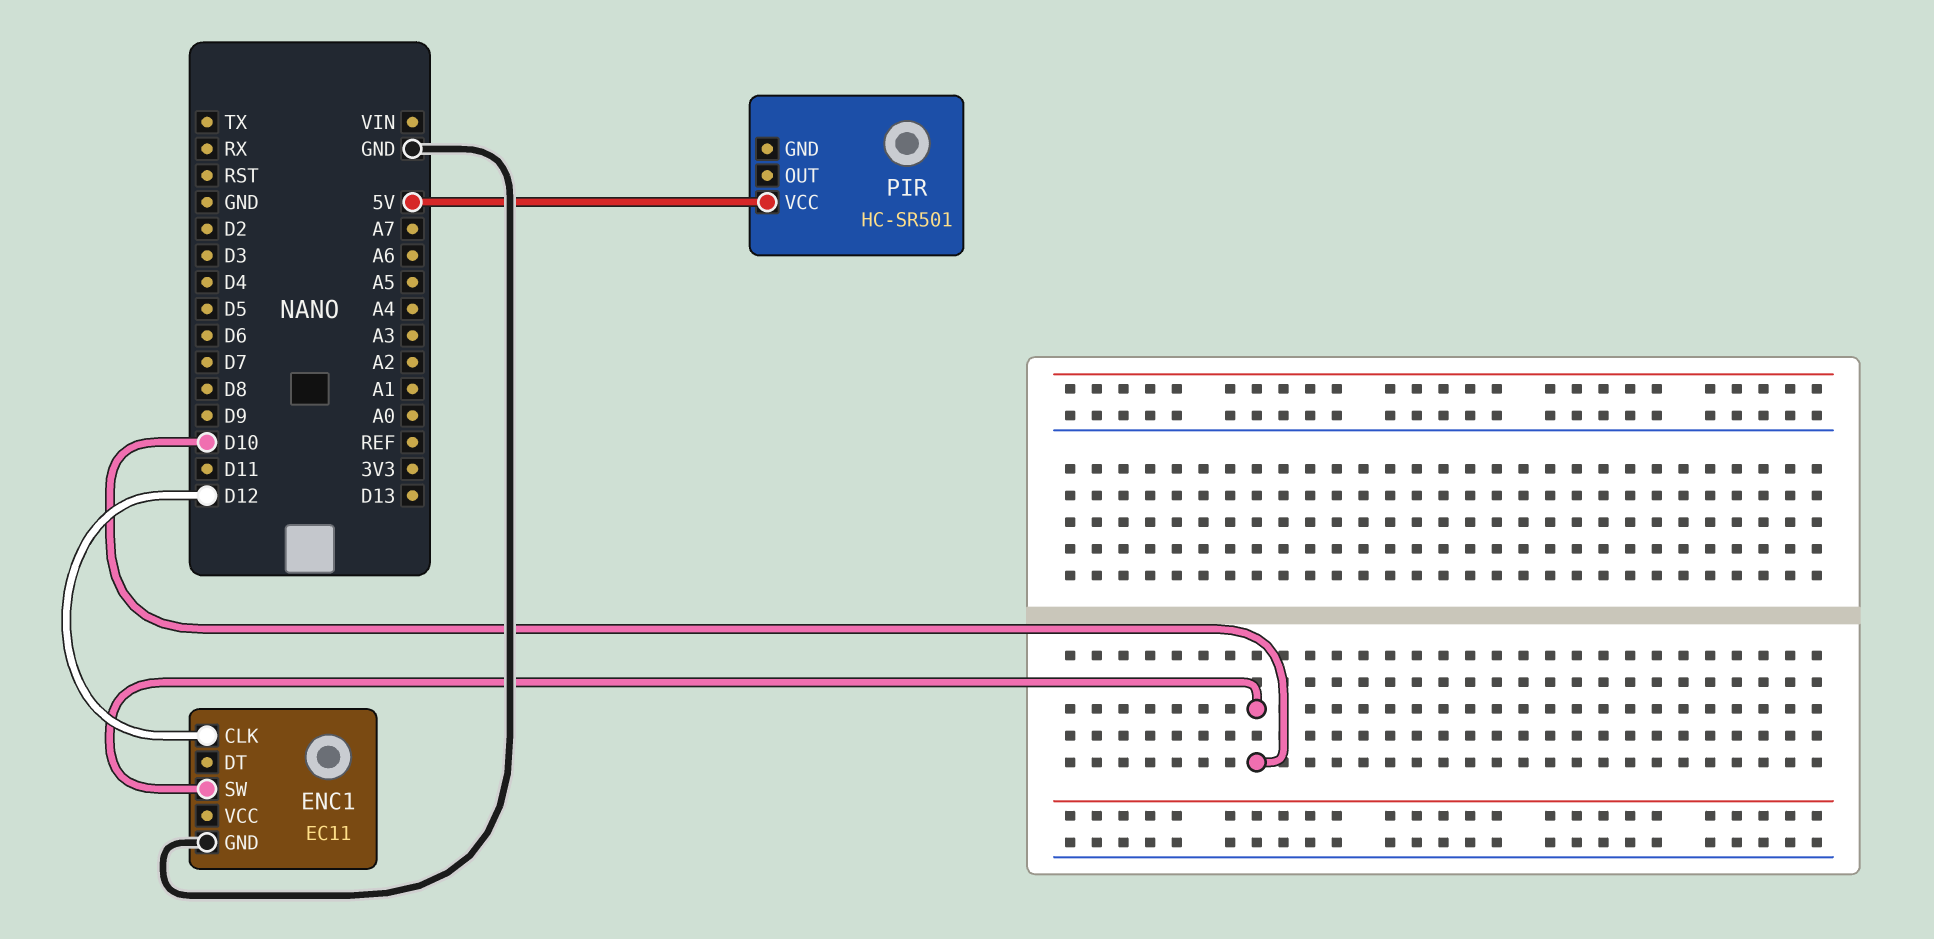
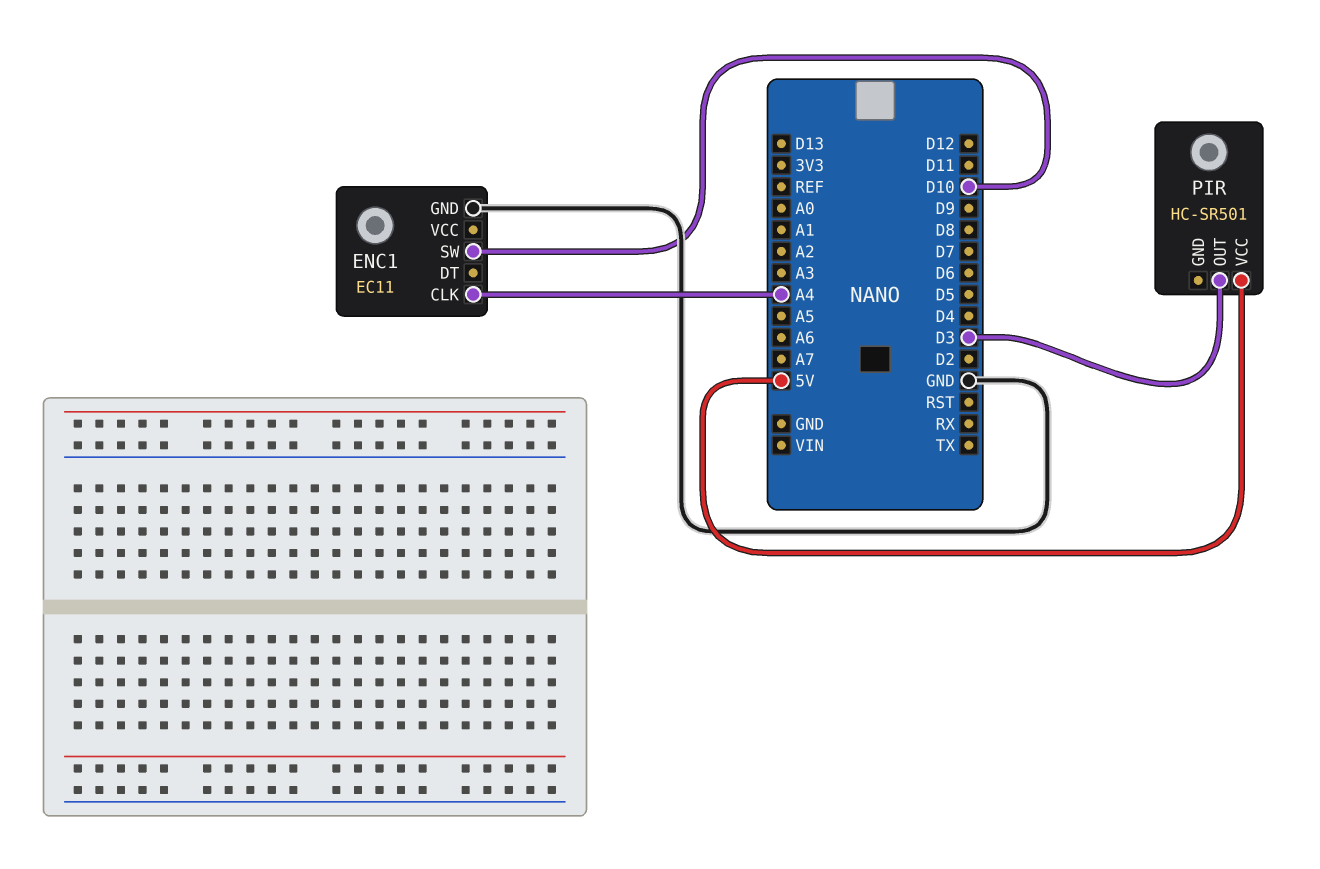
ENC1 pin CLK: D12 -> A4
PIR pin OUT: none -> D3

